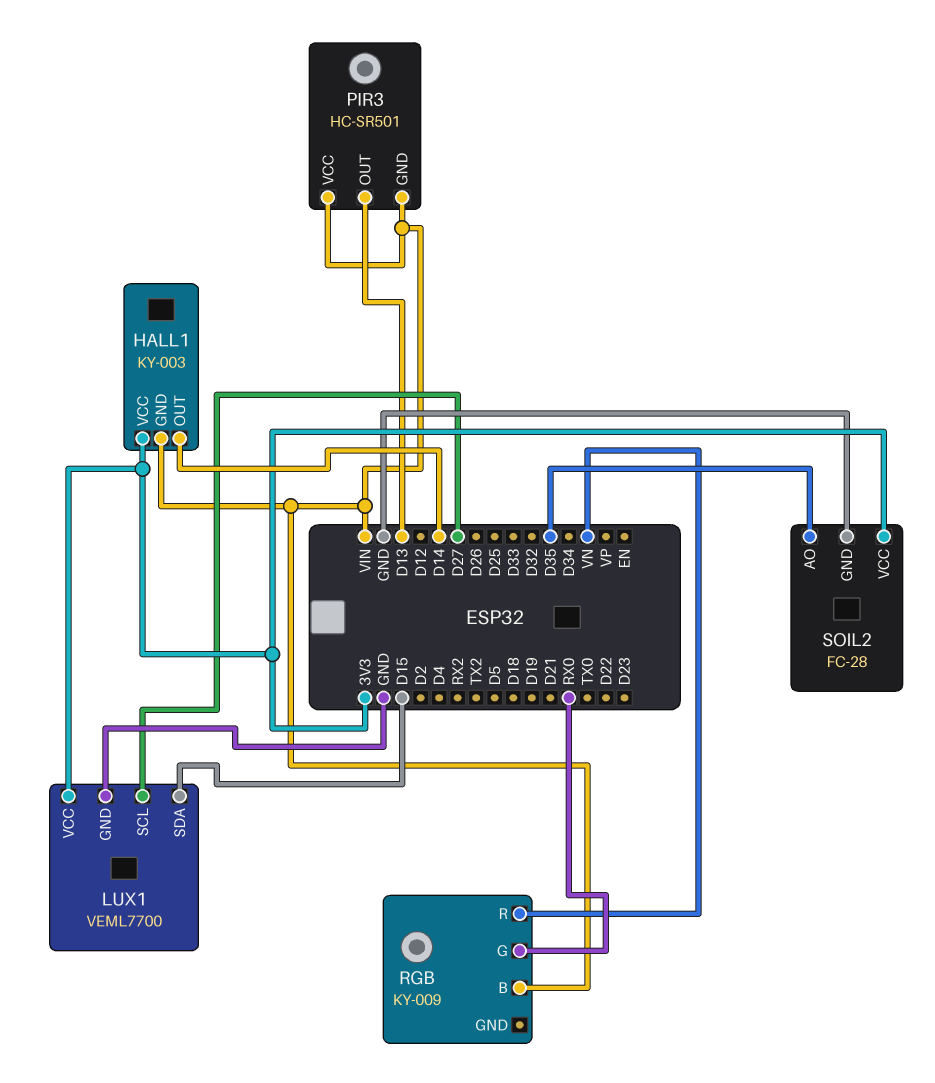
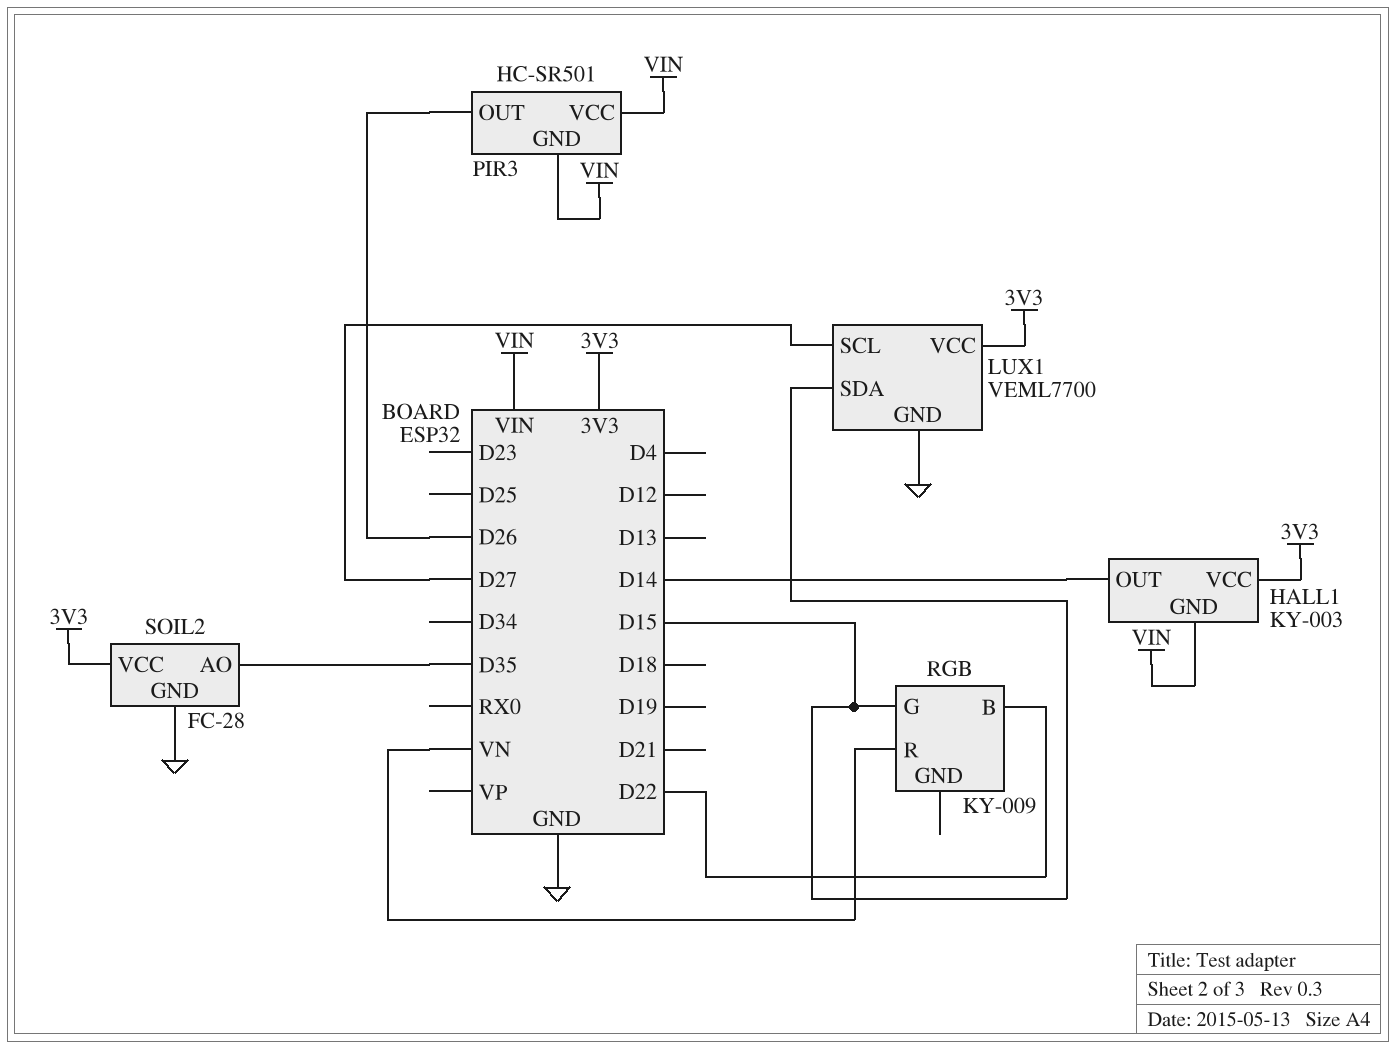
PIR3 pin OUT: D13 -> D26
RGB pin B: VIN -> D22
RGB pin G: RX0 -> D15

